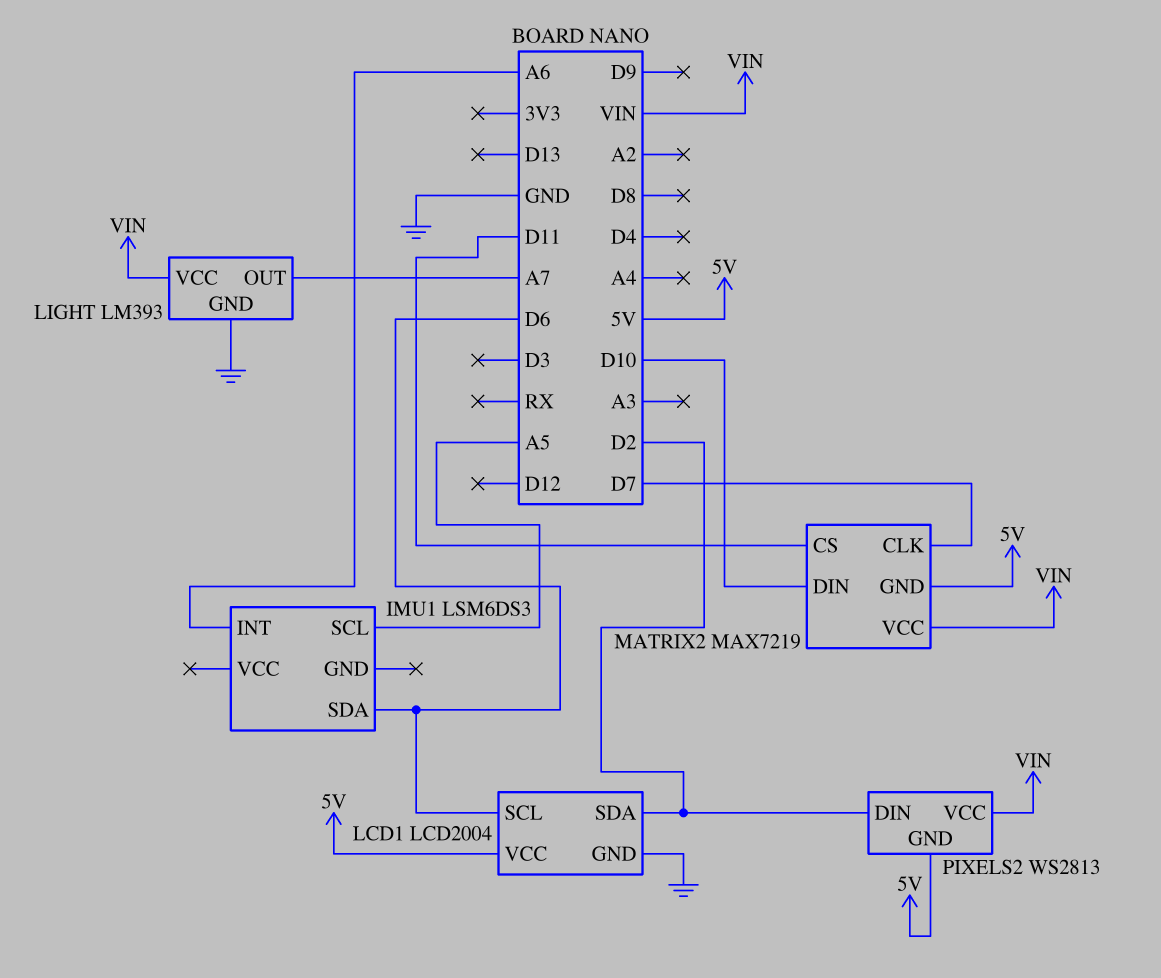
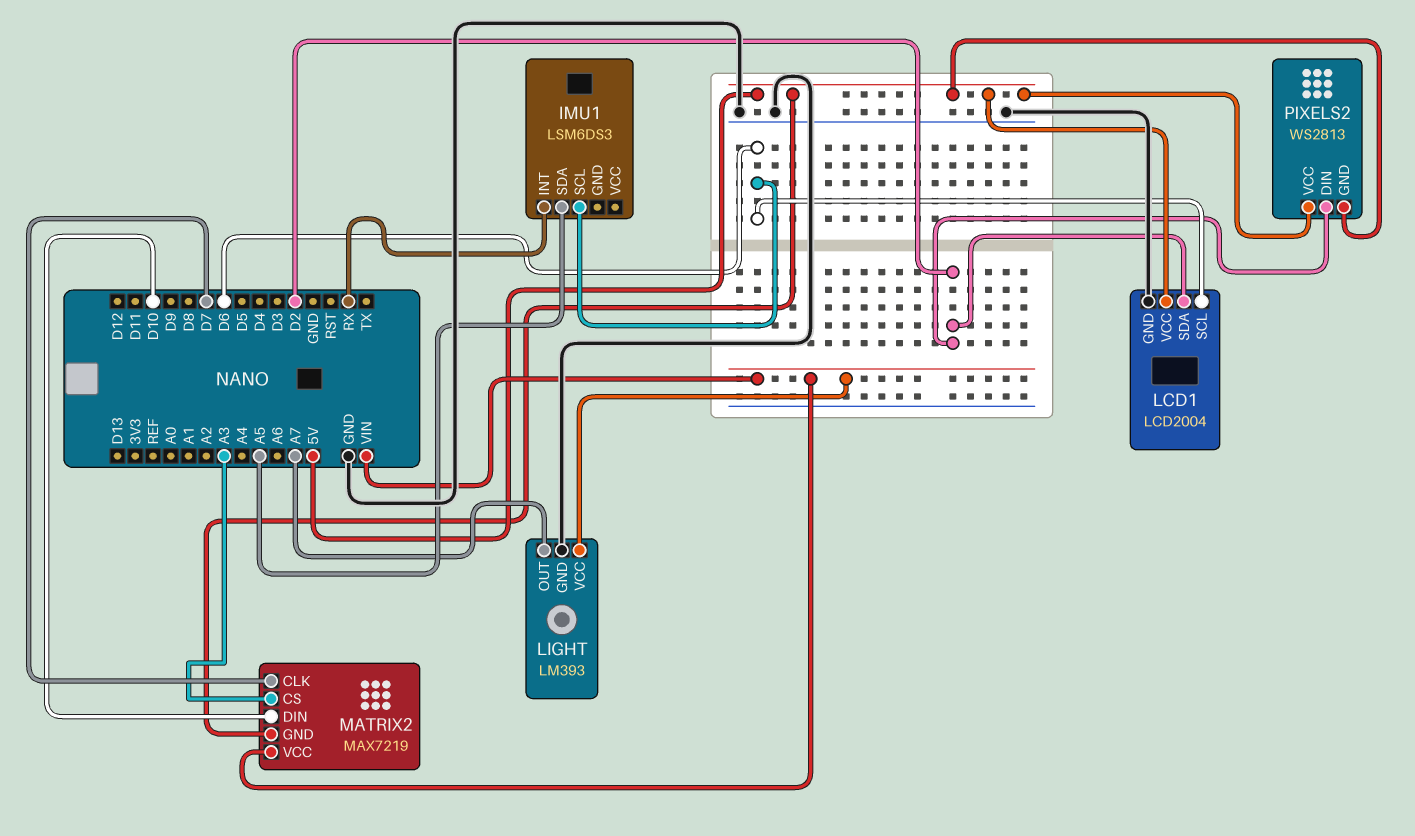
IMU1 pin INT: A6 -> RX
IMU1 pin SCL: A5 -> D6
IMU1 pin SDA: D6 -> A5
MATRIX2 pin CS: D11 -> A3
PIXELS2 pin VCC: VIN -> 5V

